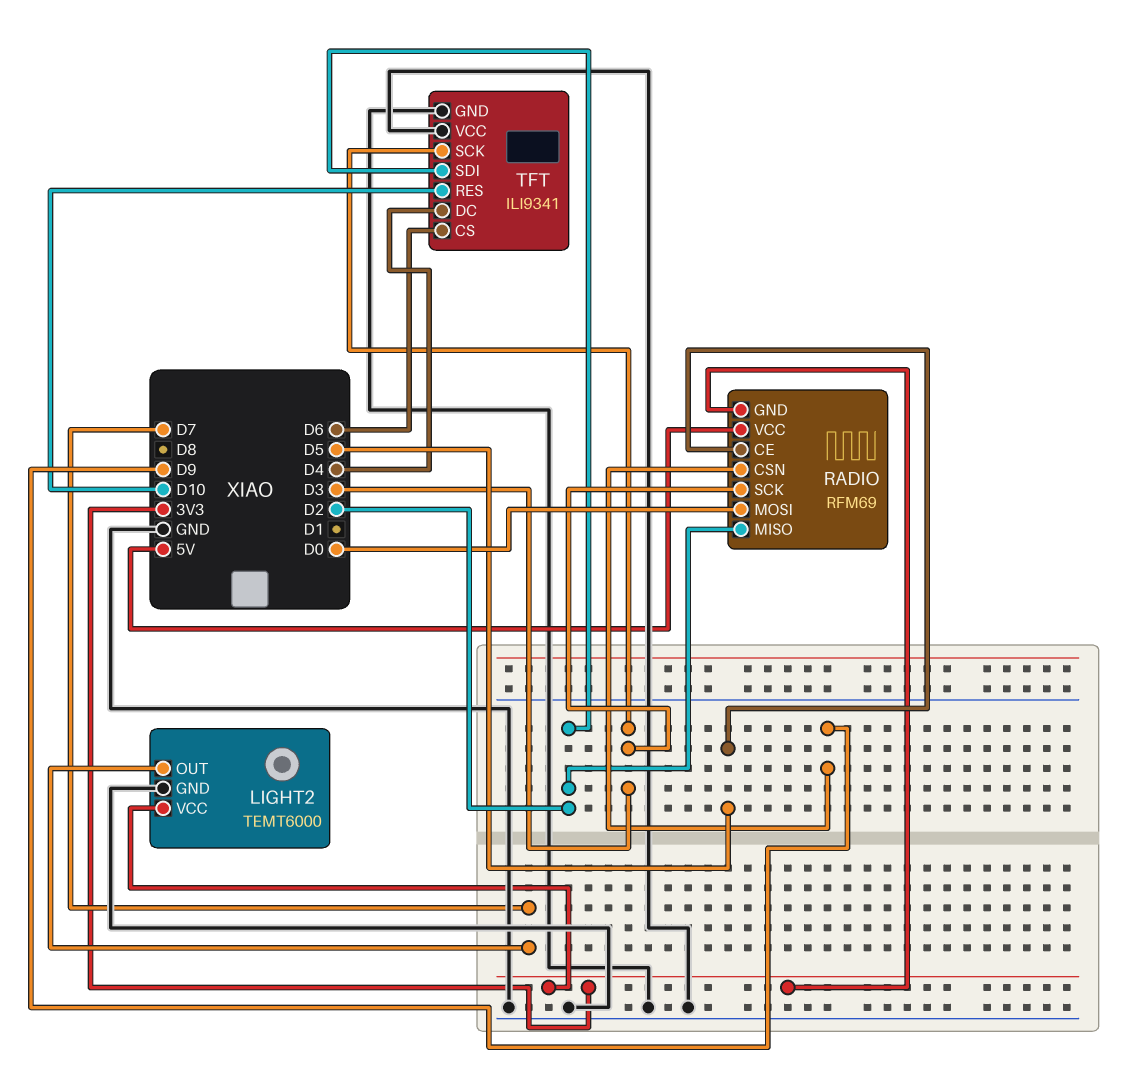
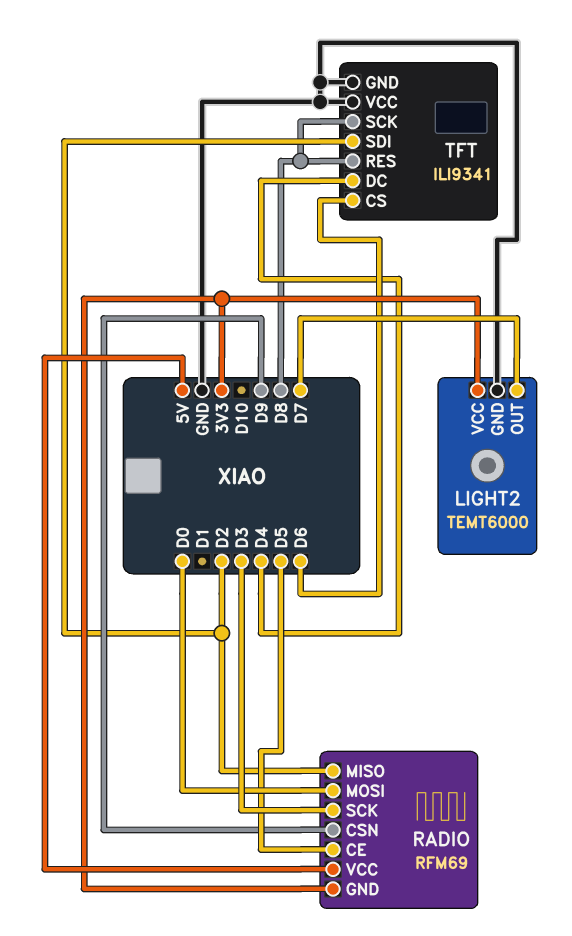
TFT pin RES: D10 -> D8
TFT pin SCK: D3 -> D8

